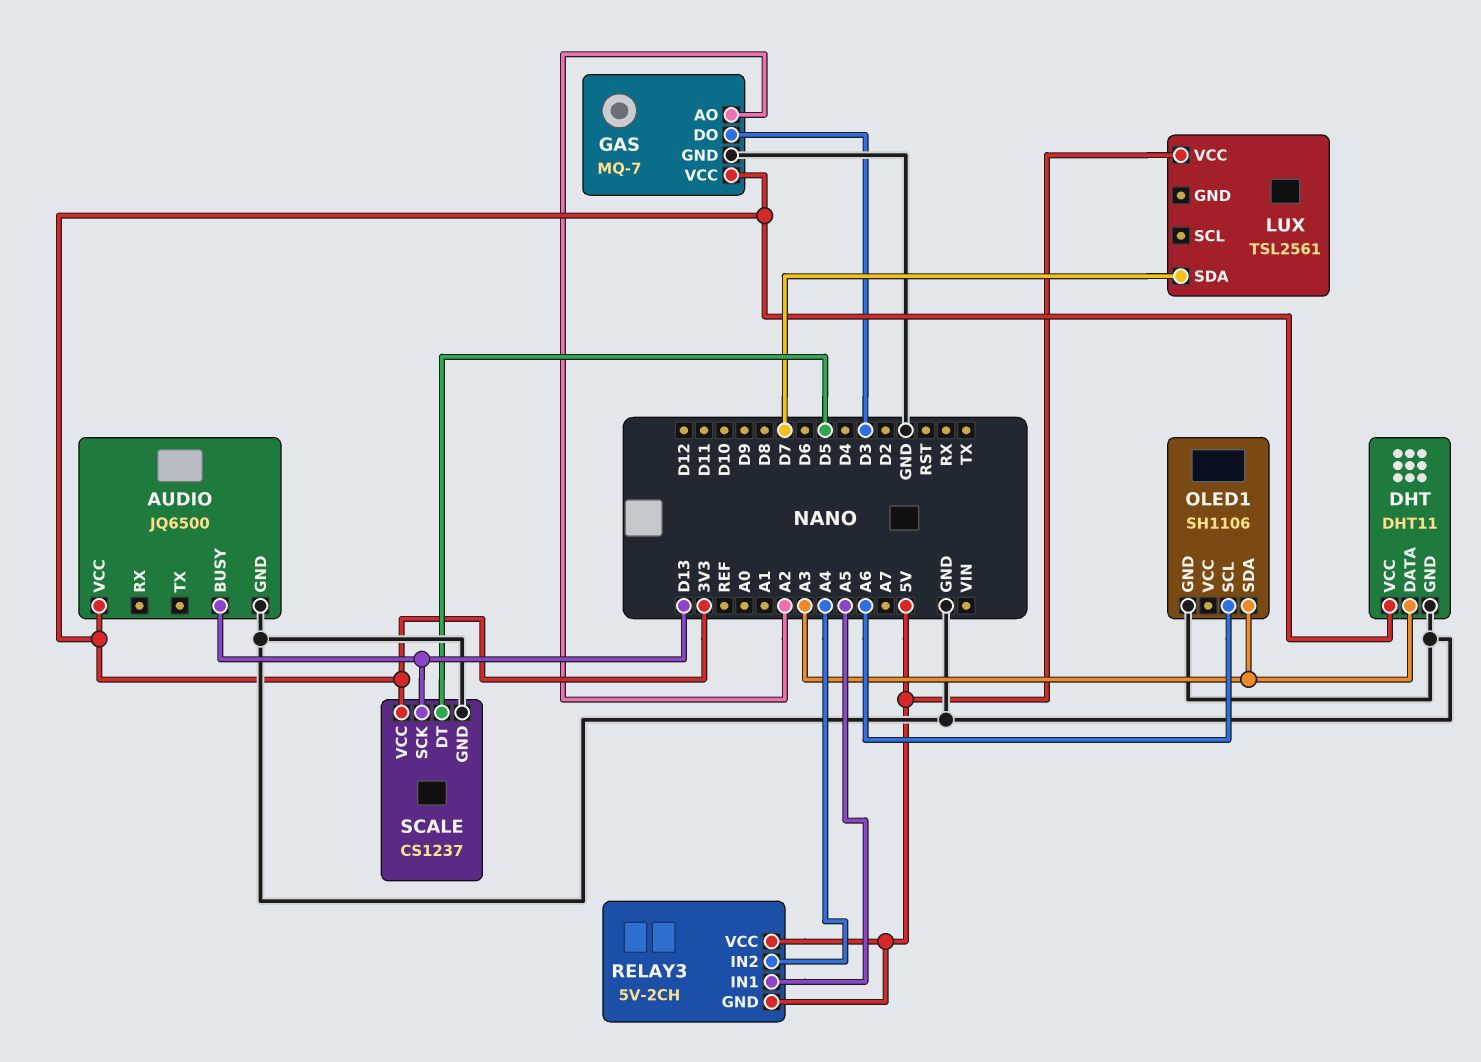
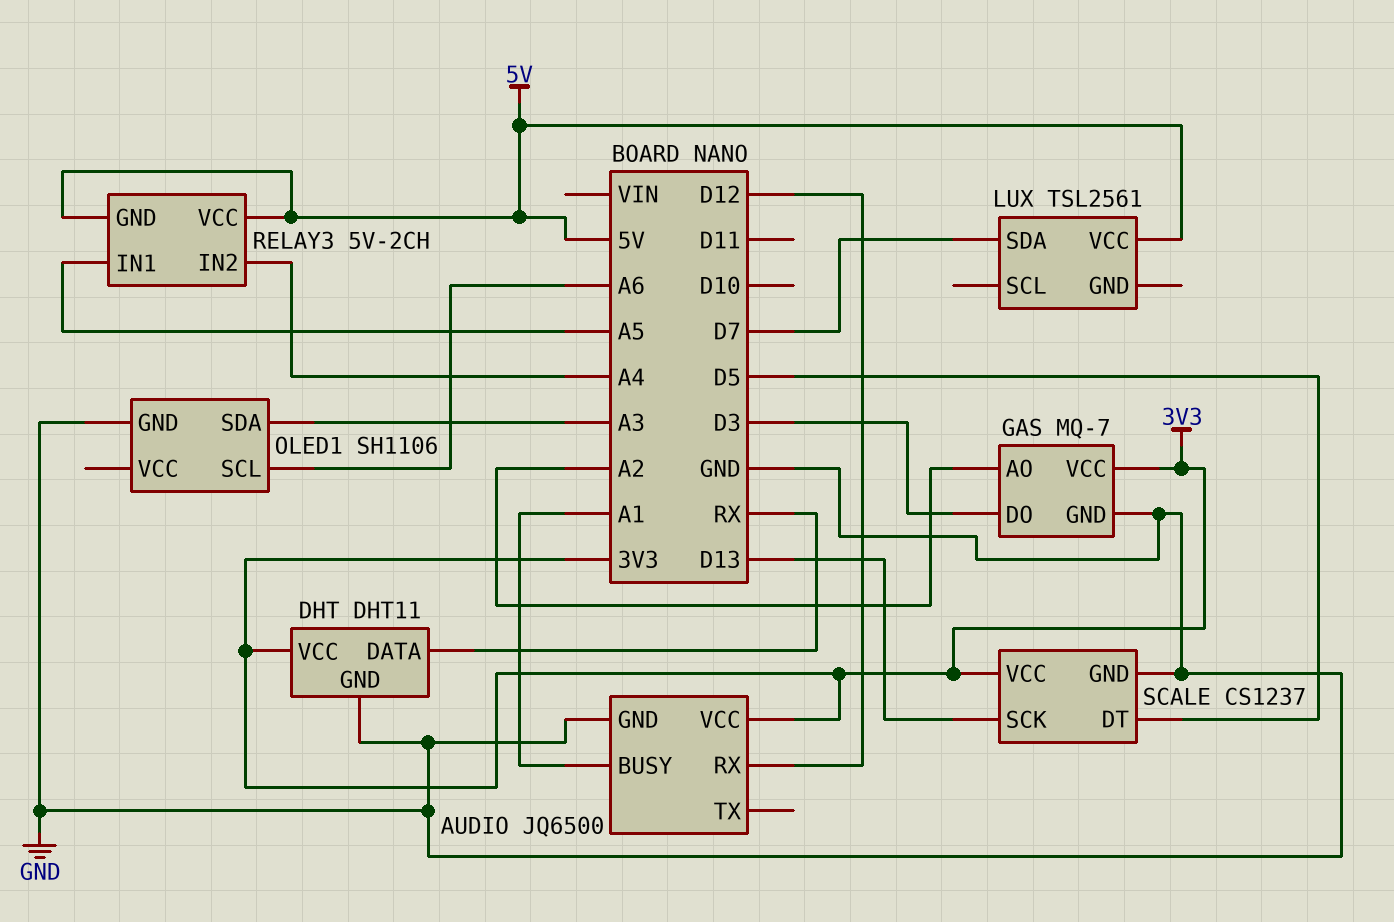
AUDIO pin BUSY: D13 -> A1
AUDIO pin RX: none -> D12
DHT pin DATA: A3 -> RX

